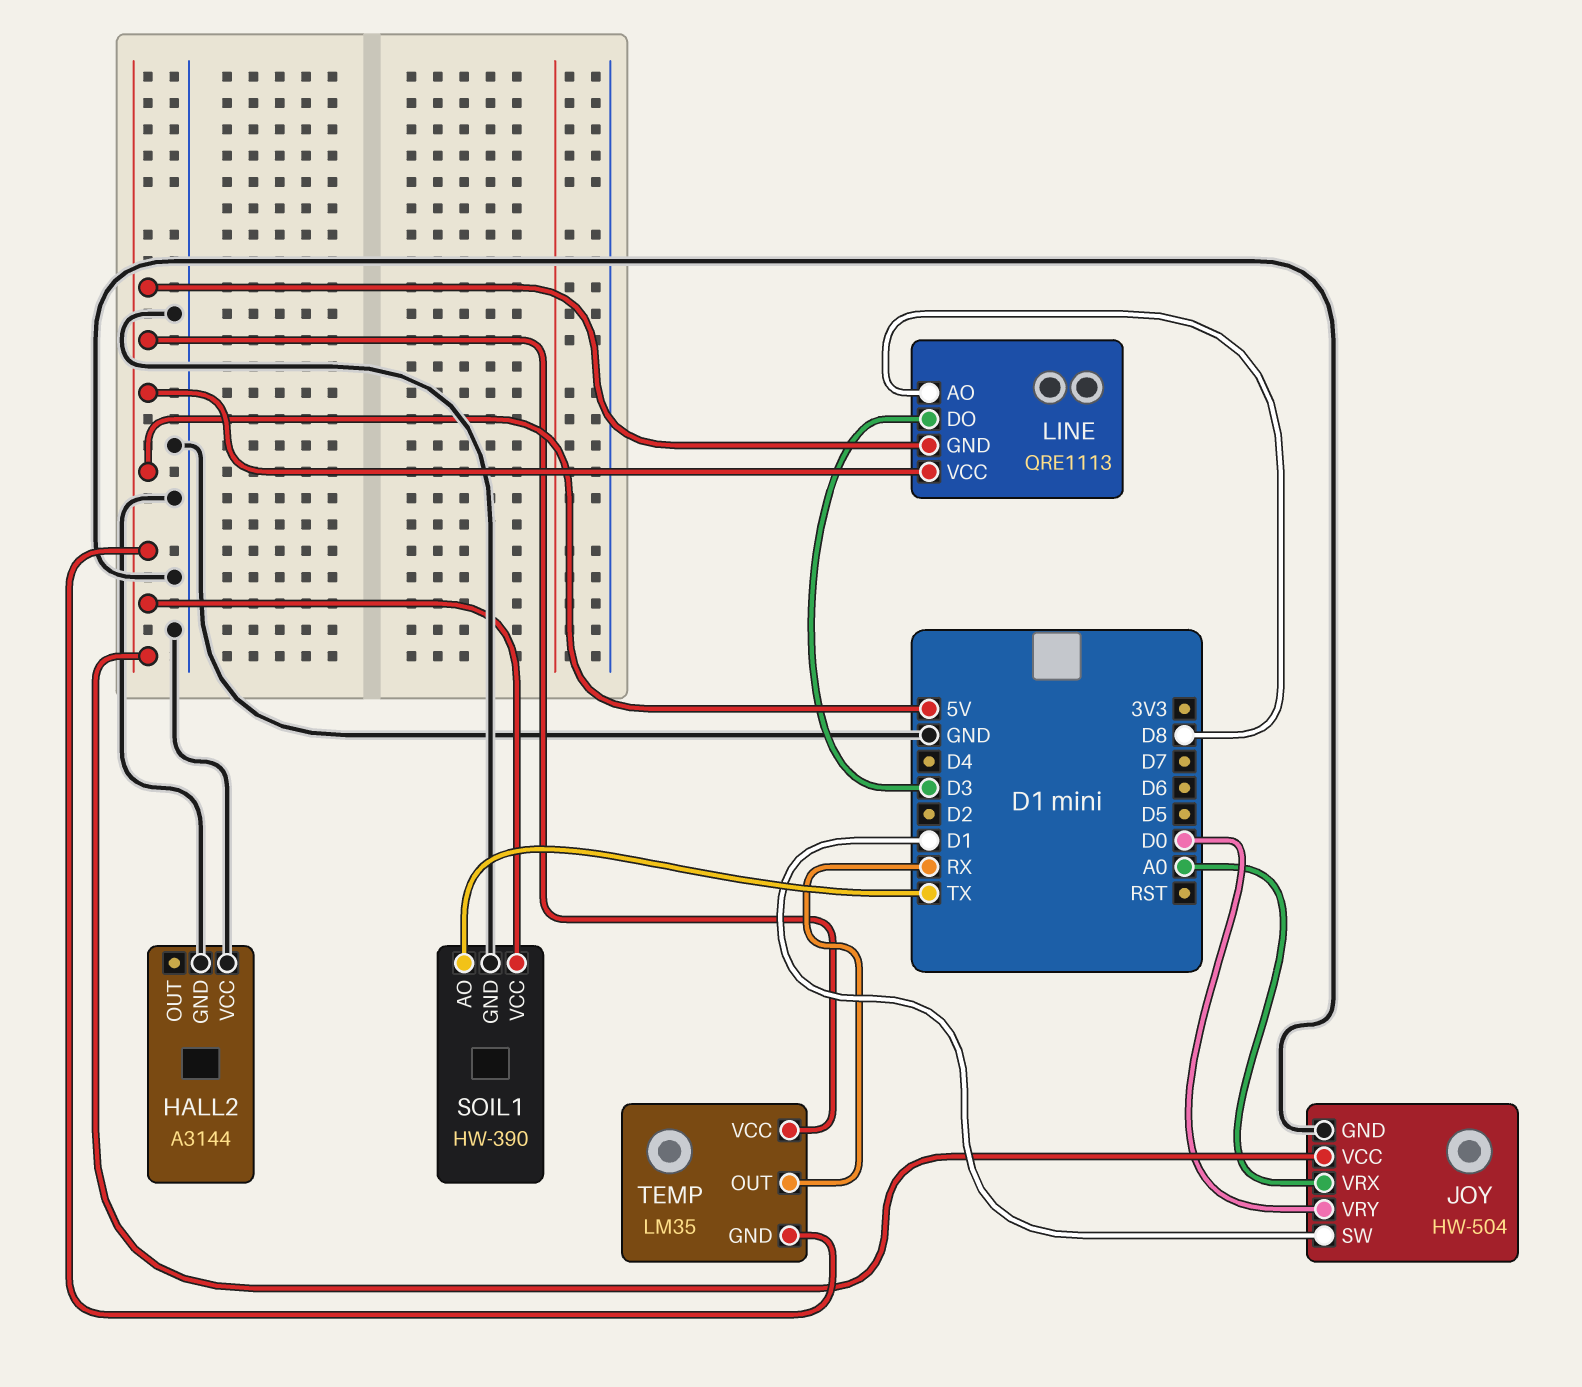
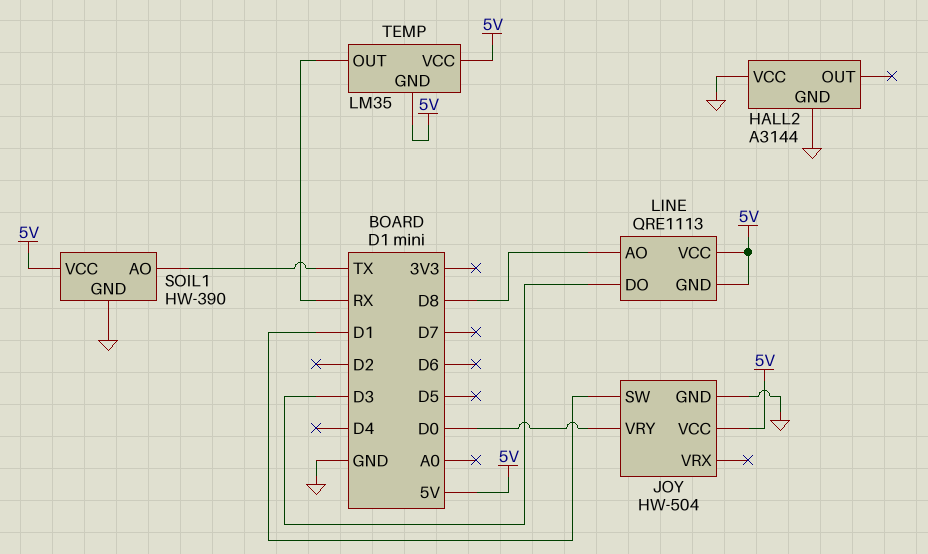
JOY pin VRX: A0 -> none

